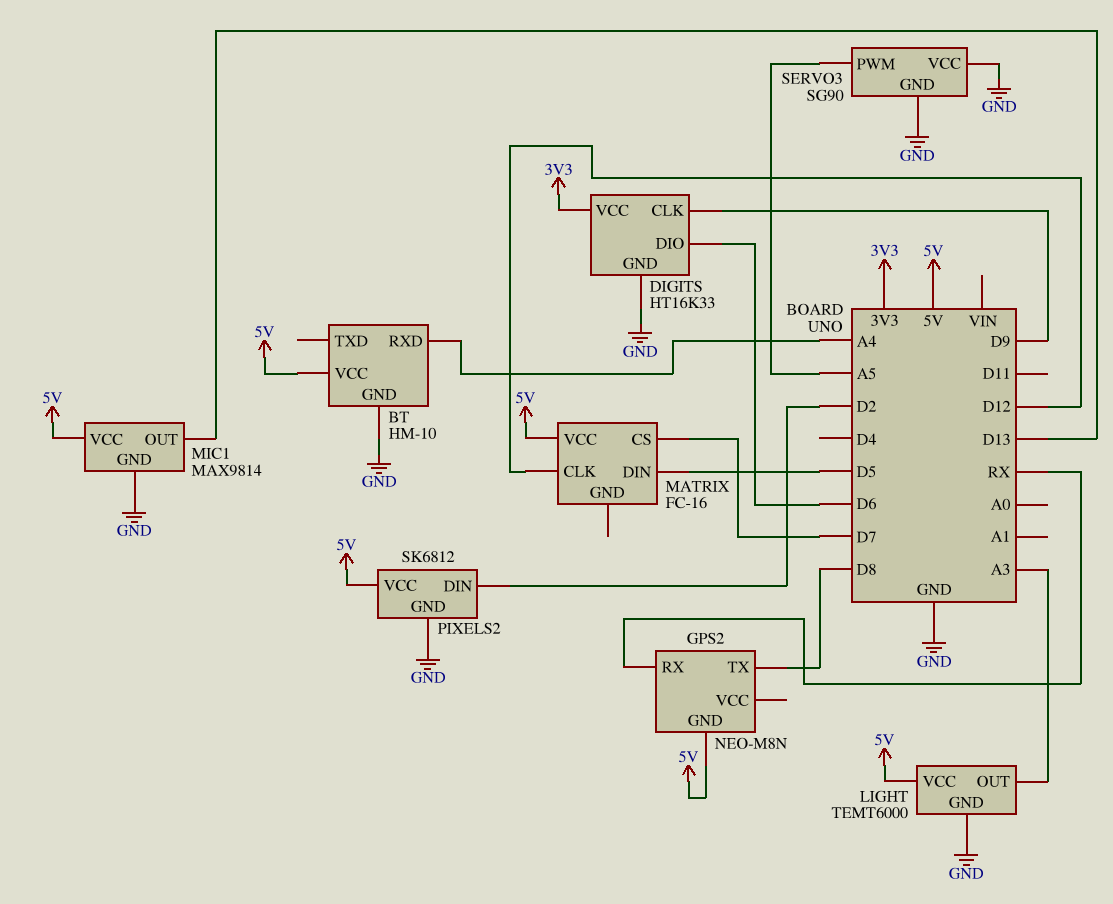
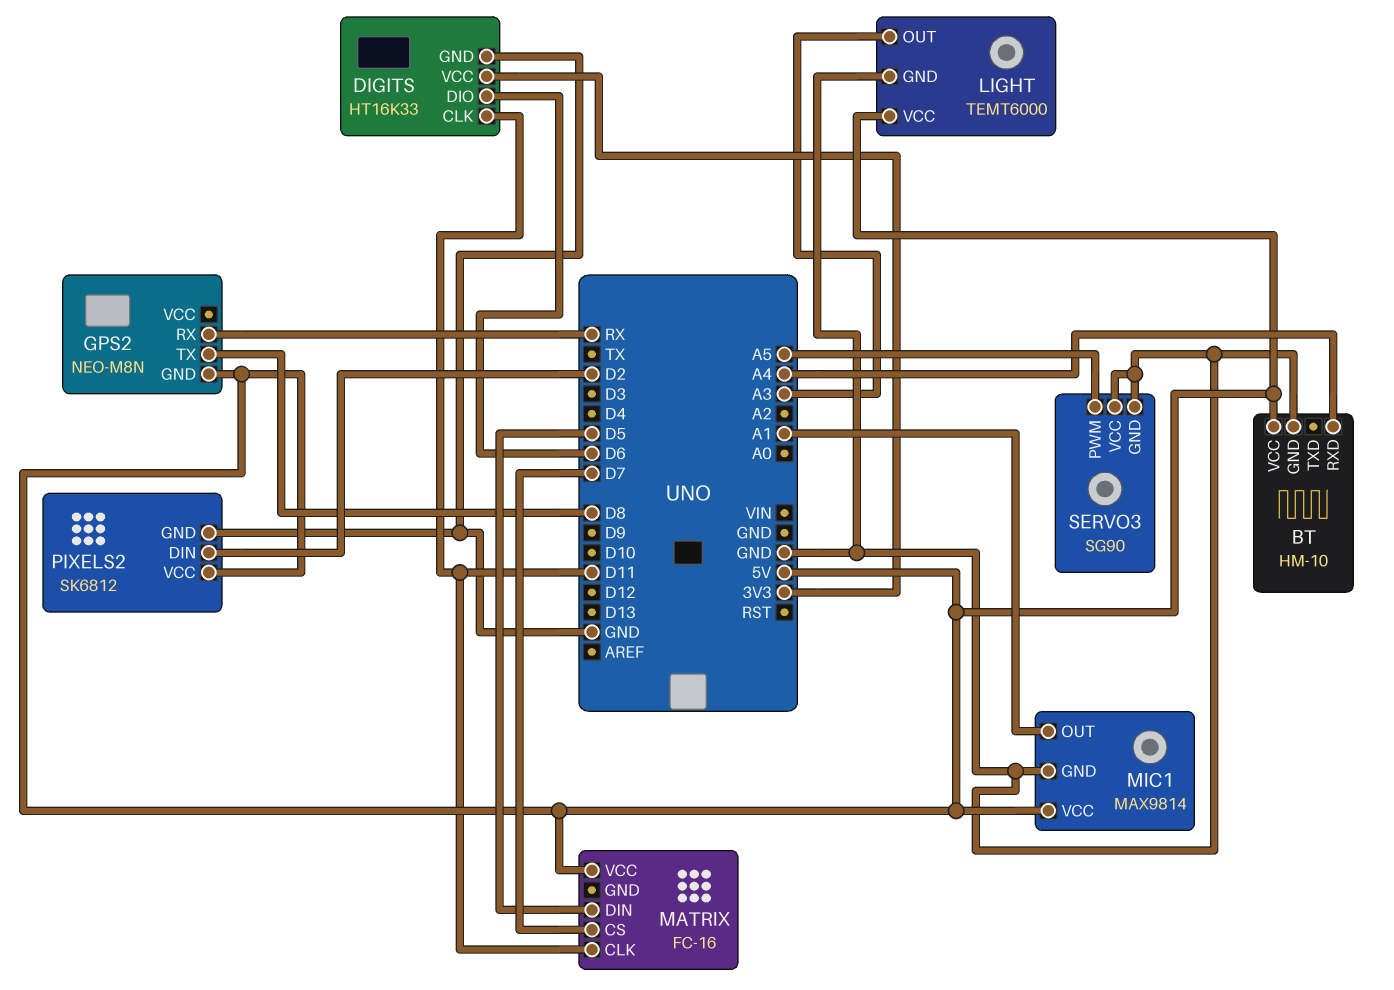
DIGITS pin CLK: D9 -> D11
MATRIX pin CLK: D12 -> D11
MIC1 pin OUT: D13 -> A1

